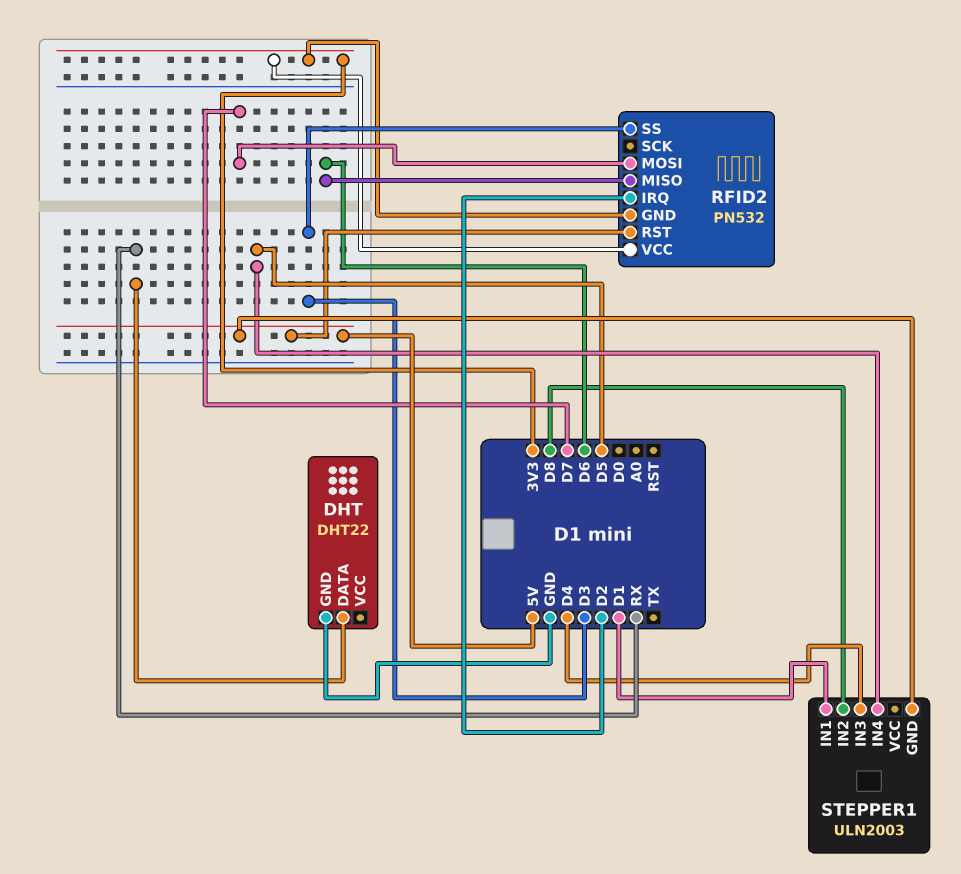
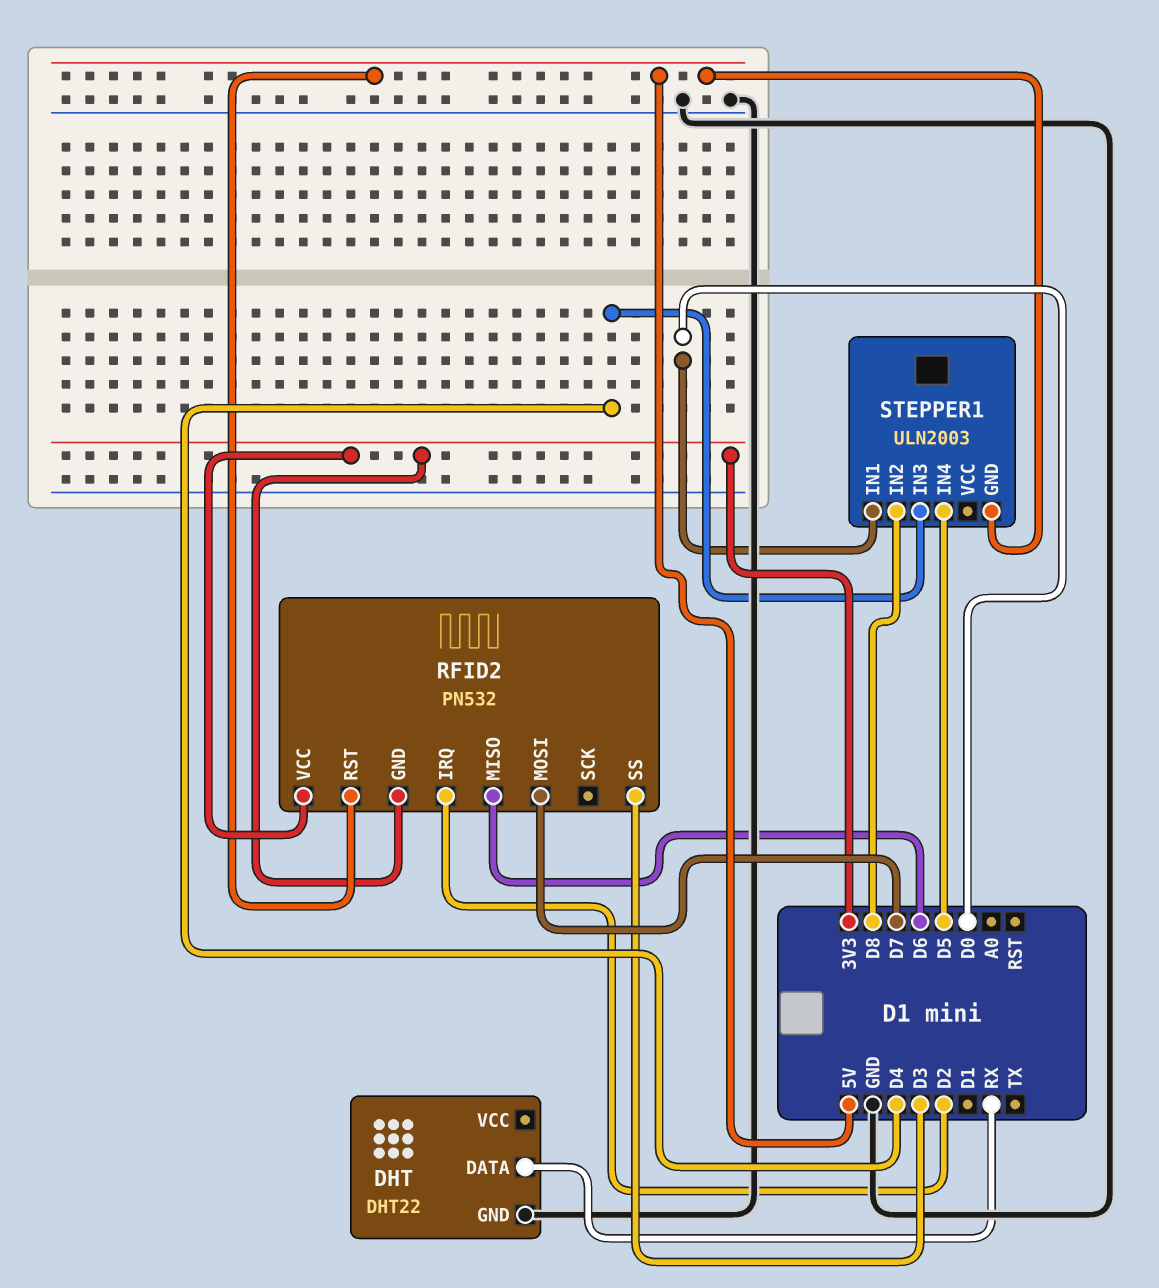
STEPPER1 pin IN1: D1 -> D0

